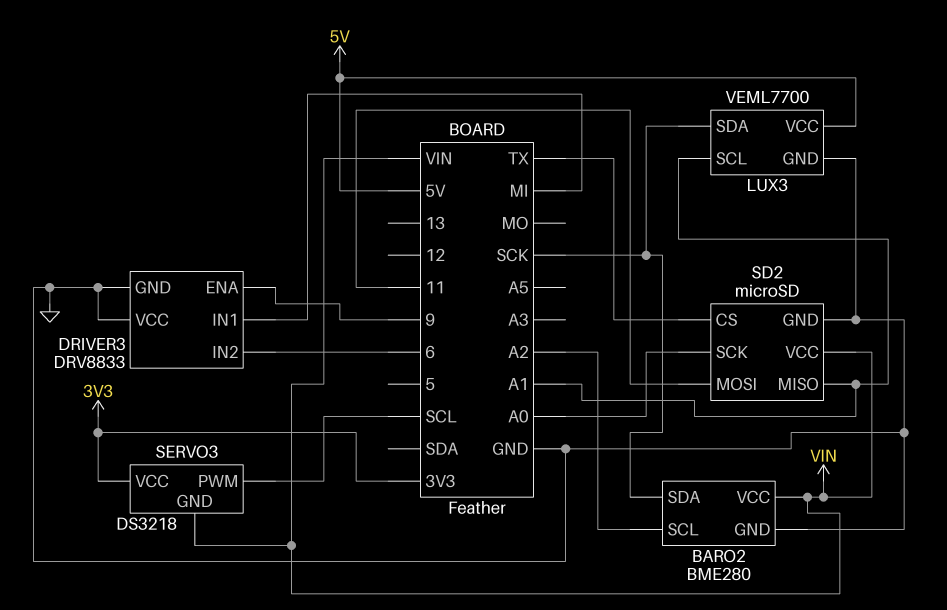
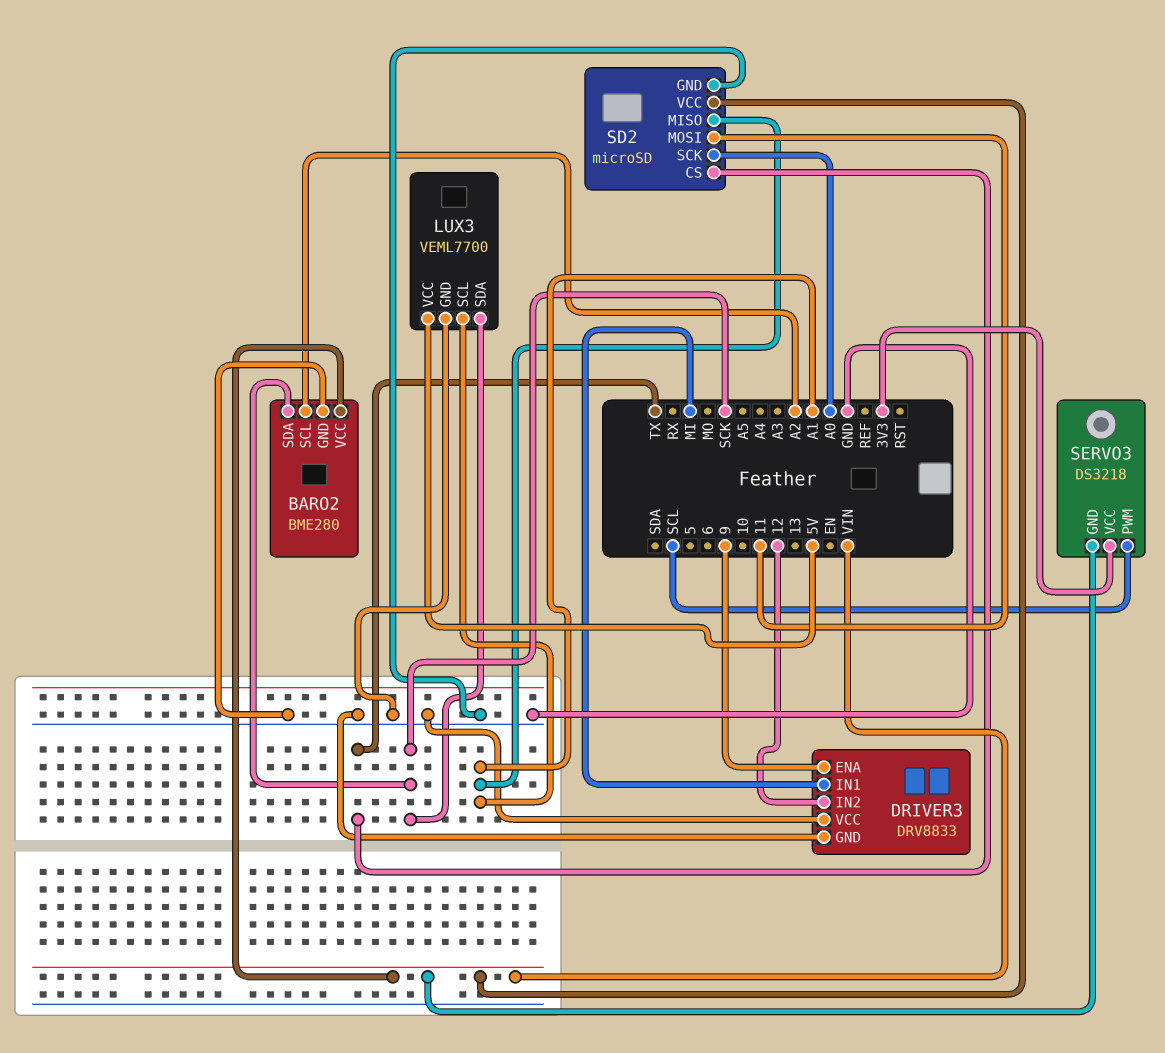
DRIVER3 pin IN2: 6 -> 12

